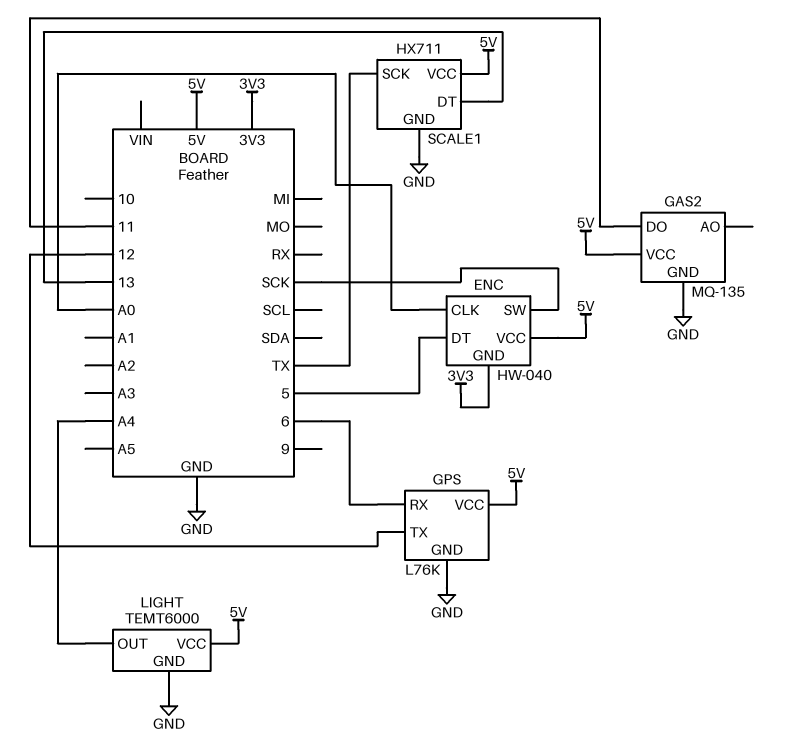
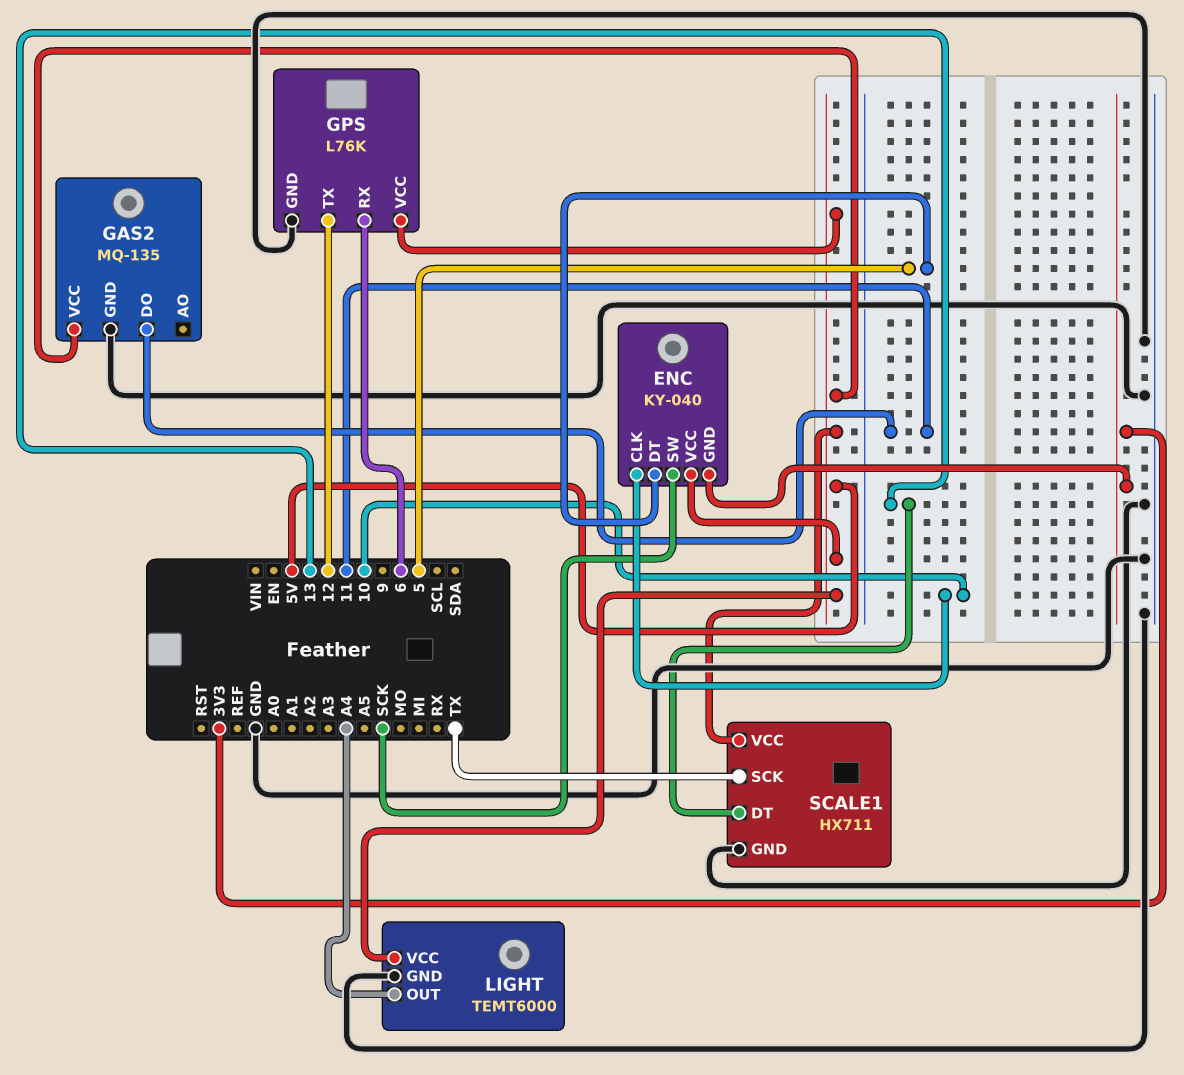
ENC: HW-040 -> KY-040
ENC pin CLK: A0 -> 10

